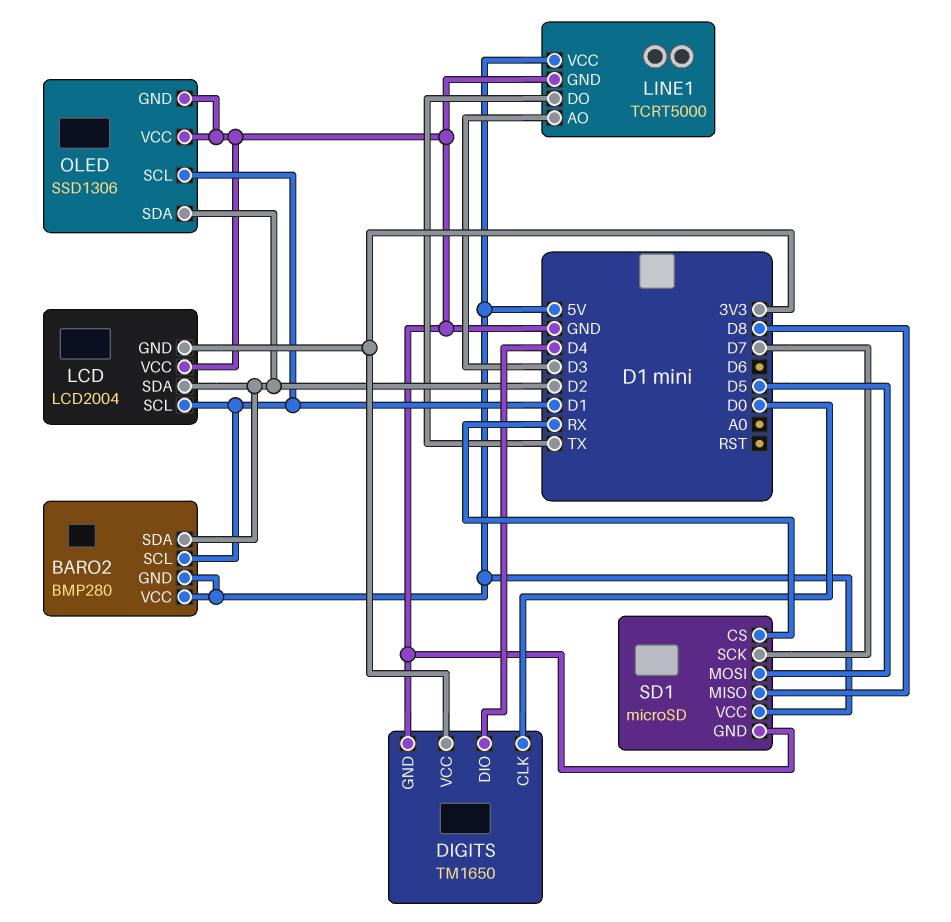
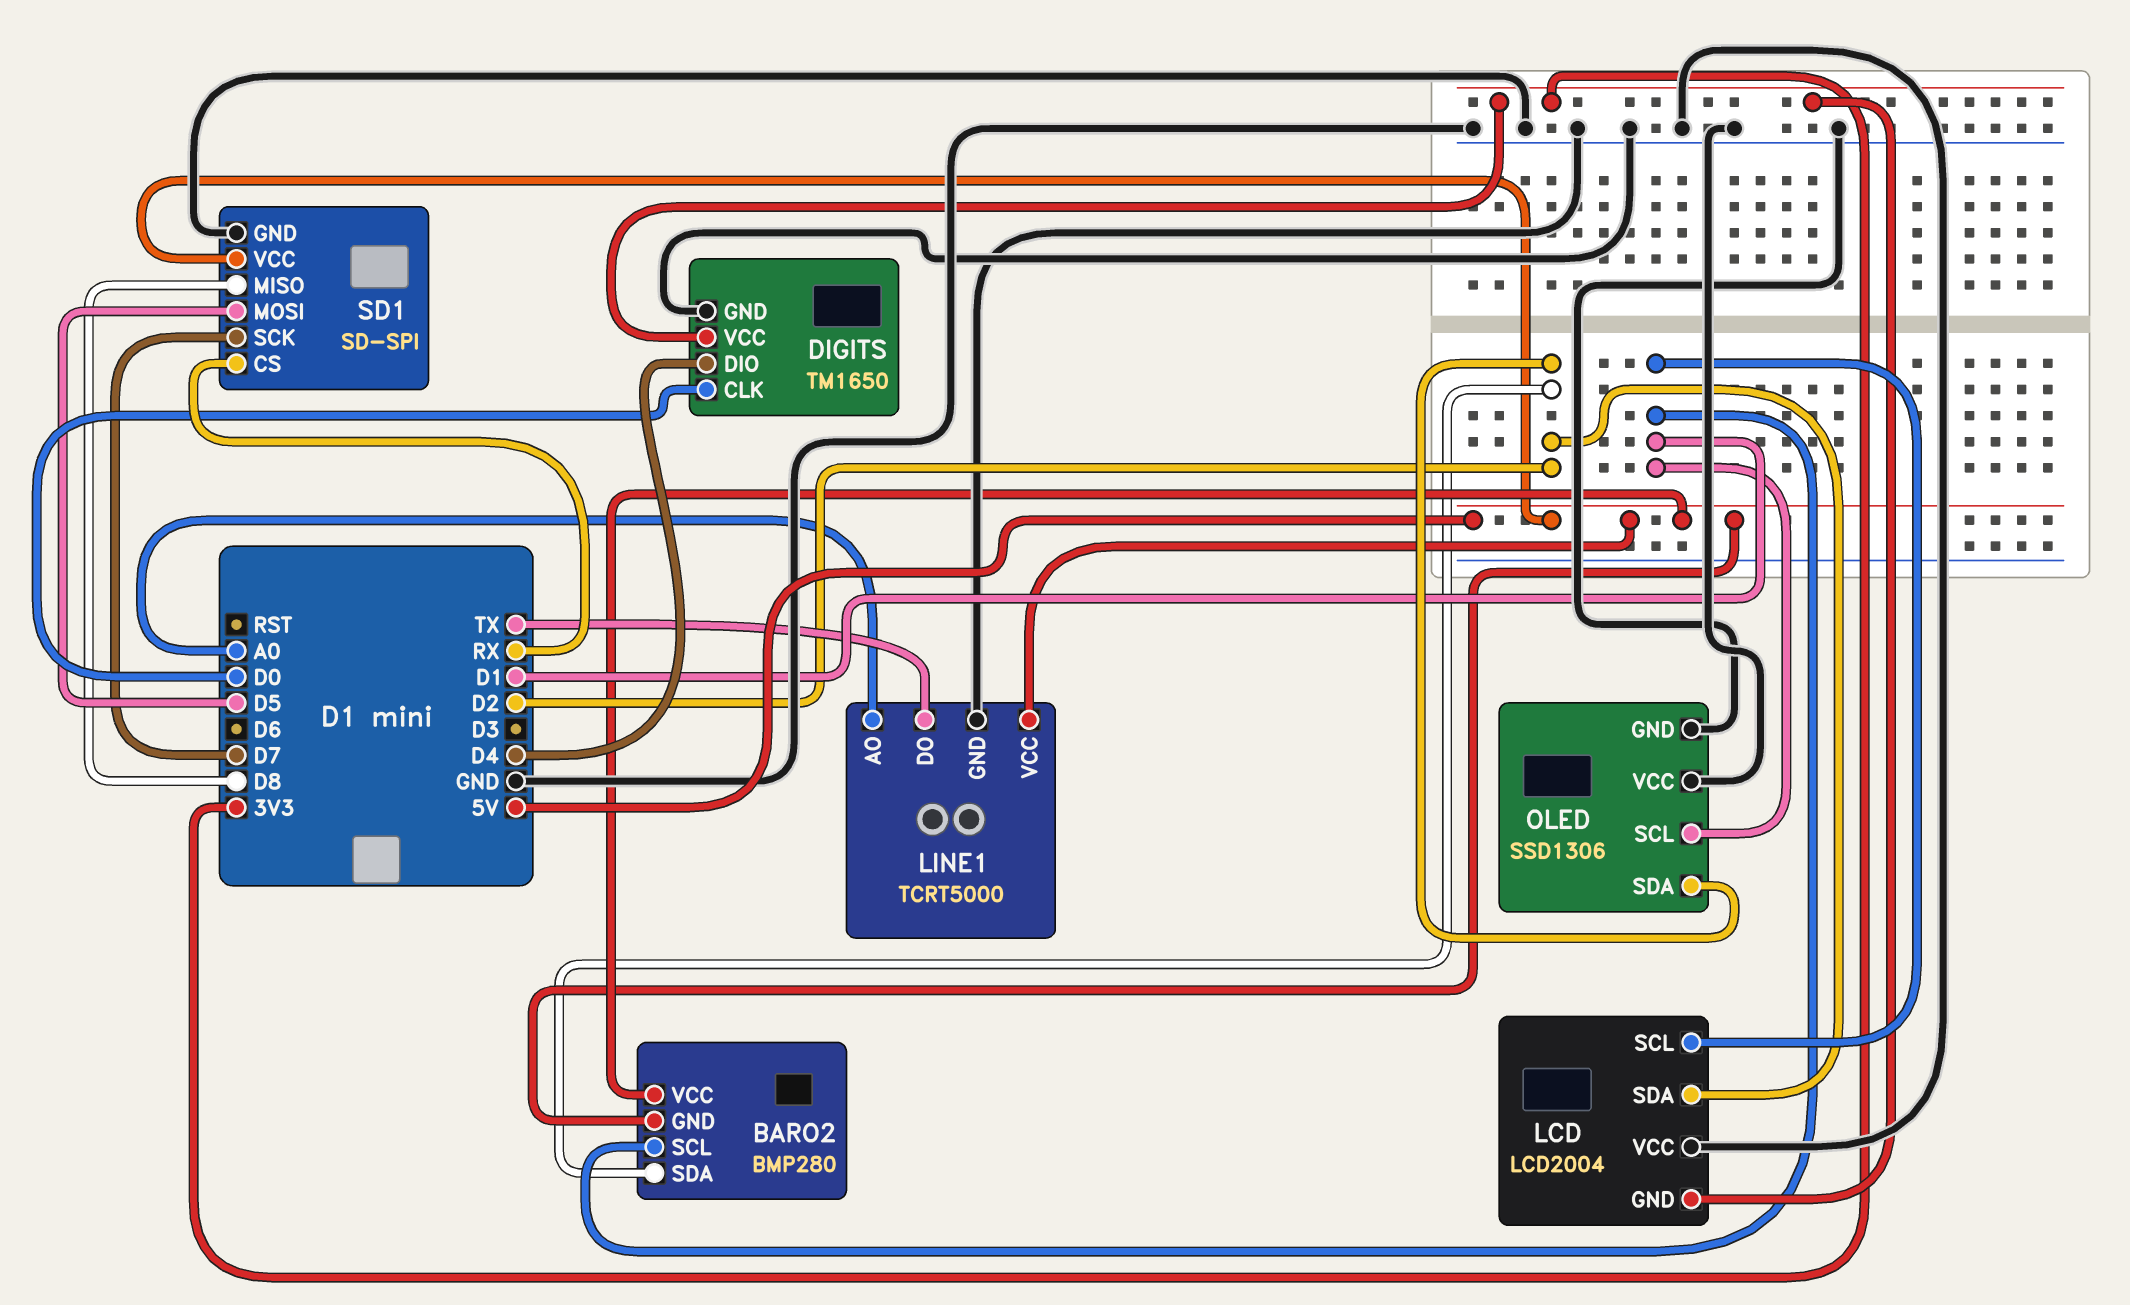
LINE1 pin AO: D3 -> A0
SD1: microSD -> SD-SPI

